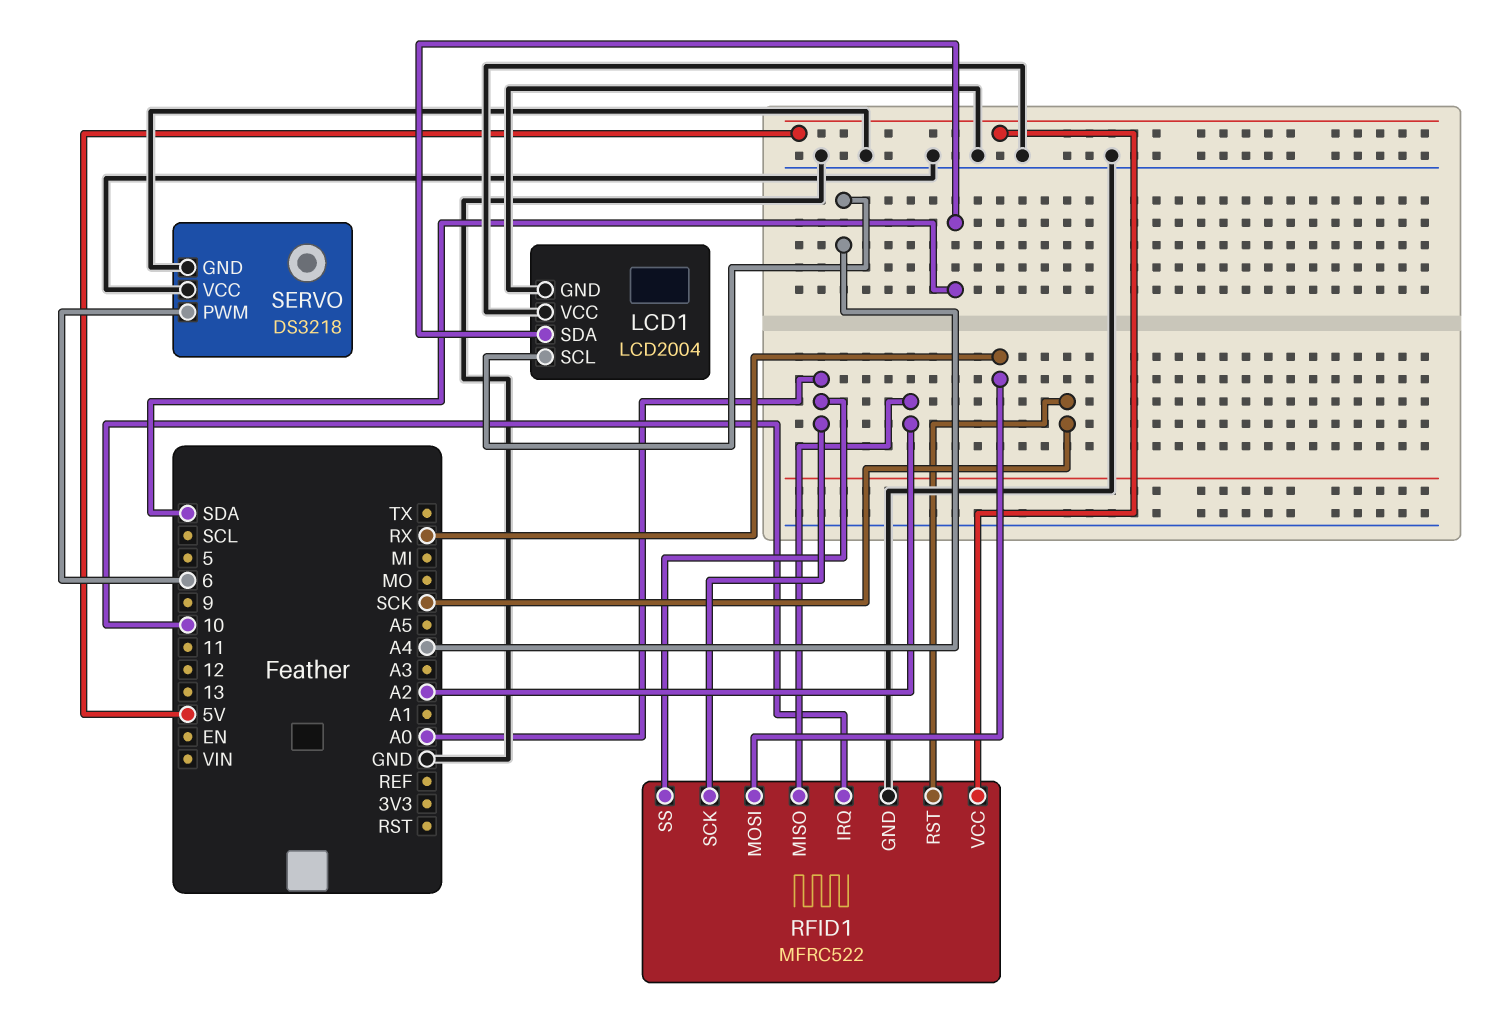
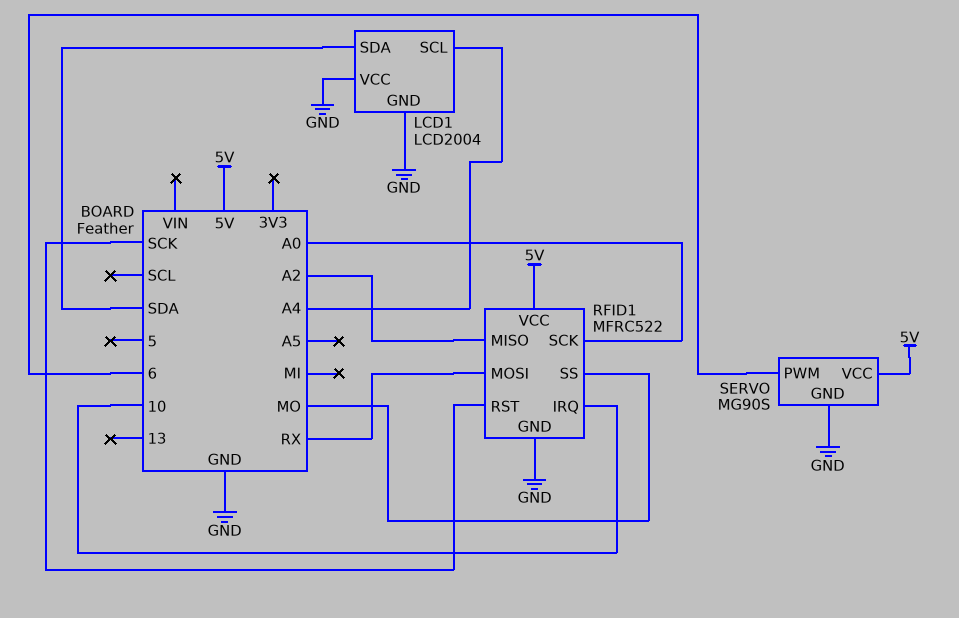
RFID1 pin SS: A0 -> MO
SERVO: DS3218 -> MG90S
SERVO pin VCC: GND -> 5V

